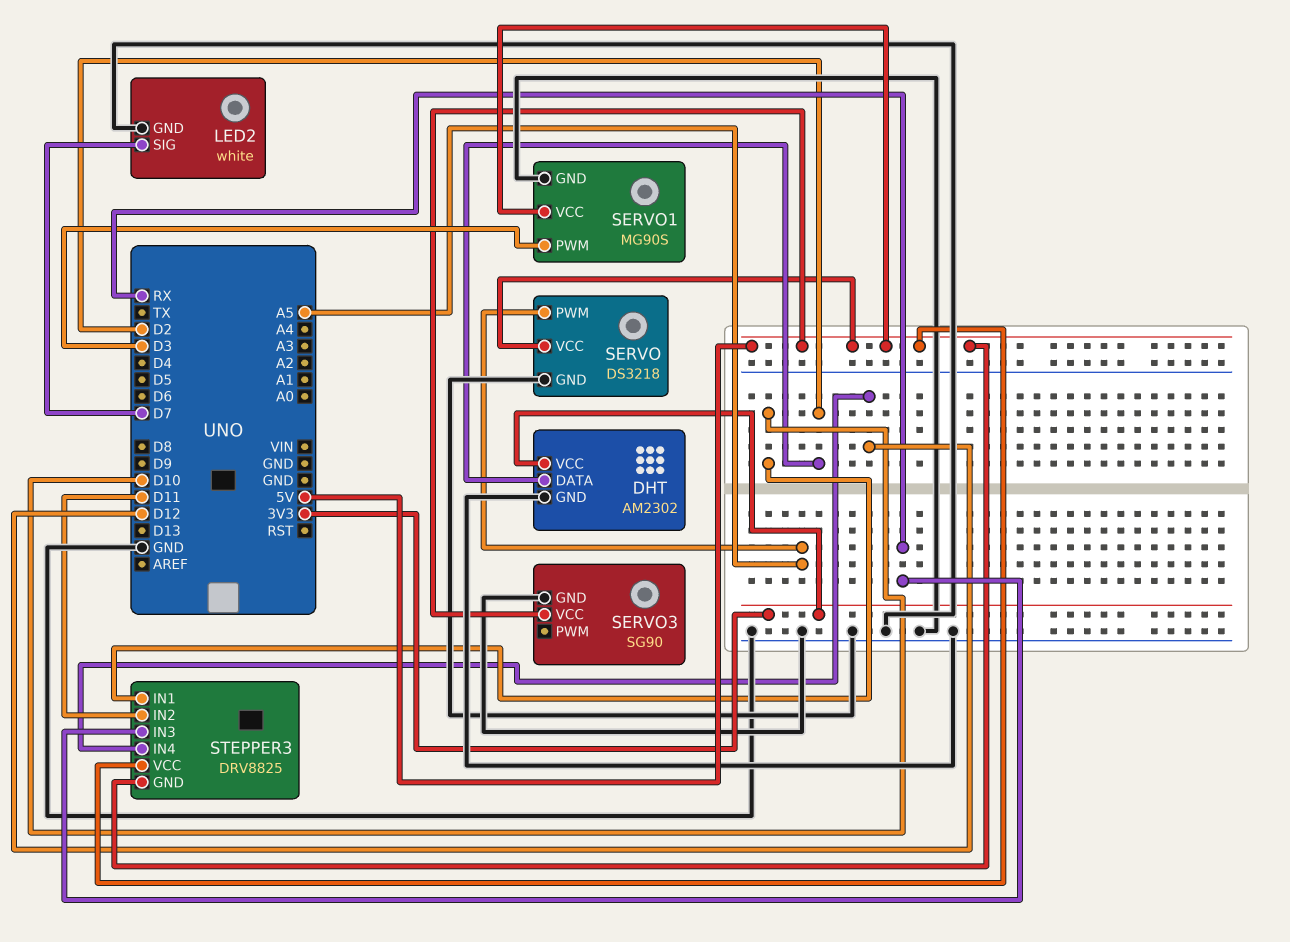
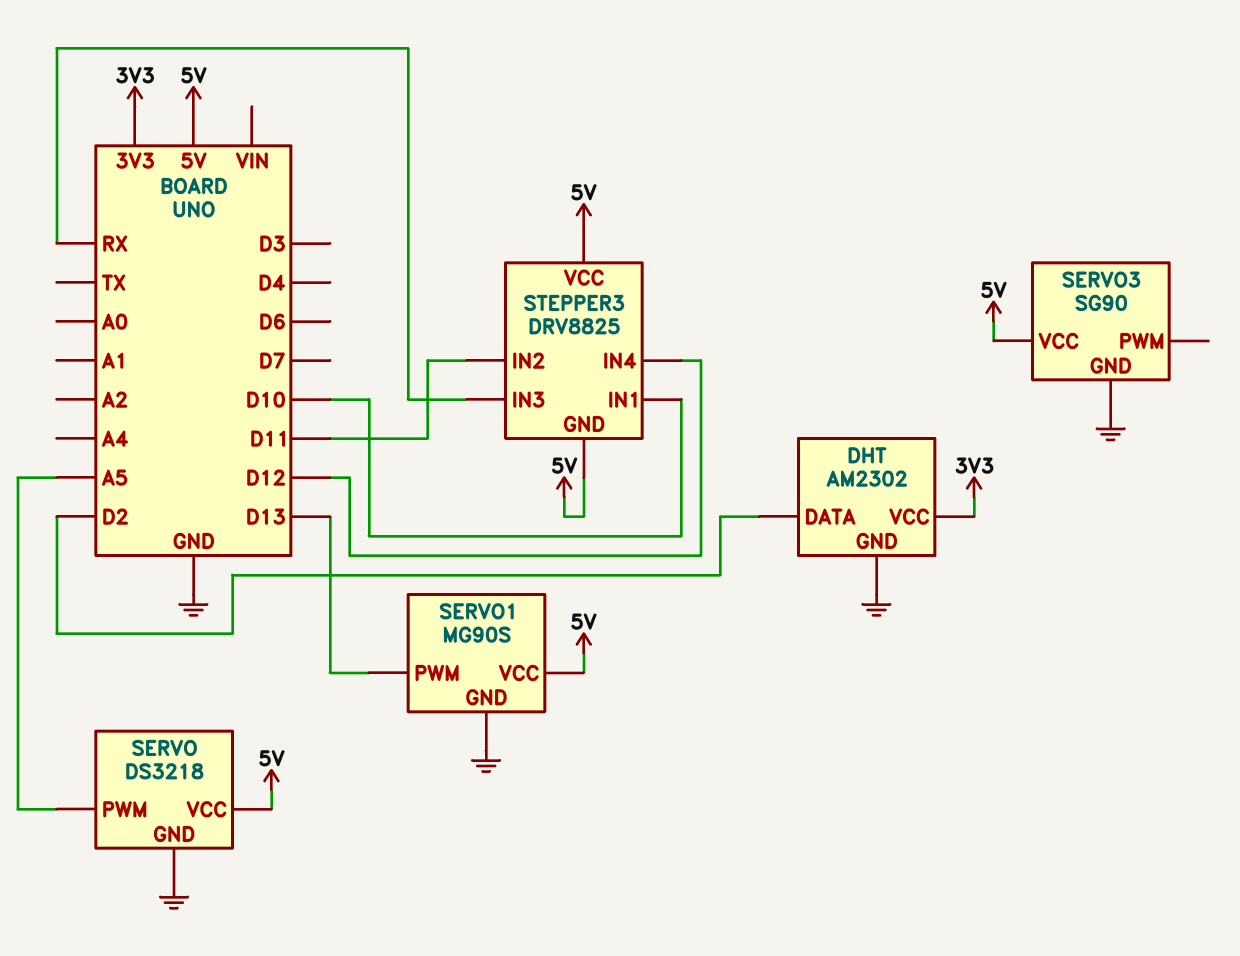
LED2: white -> none
LED2 pin GND: GND -> none
LED2 pin SIG: D7 -> none
SERVO1 pin PWM: D3 -> D13

